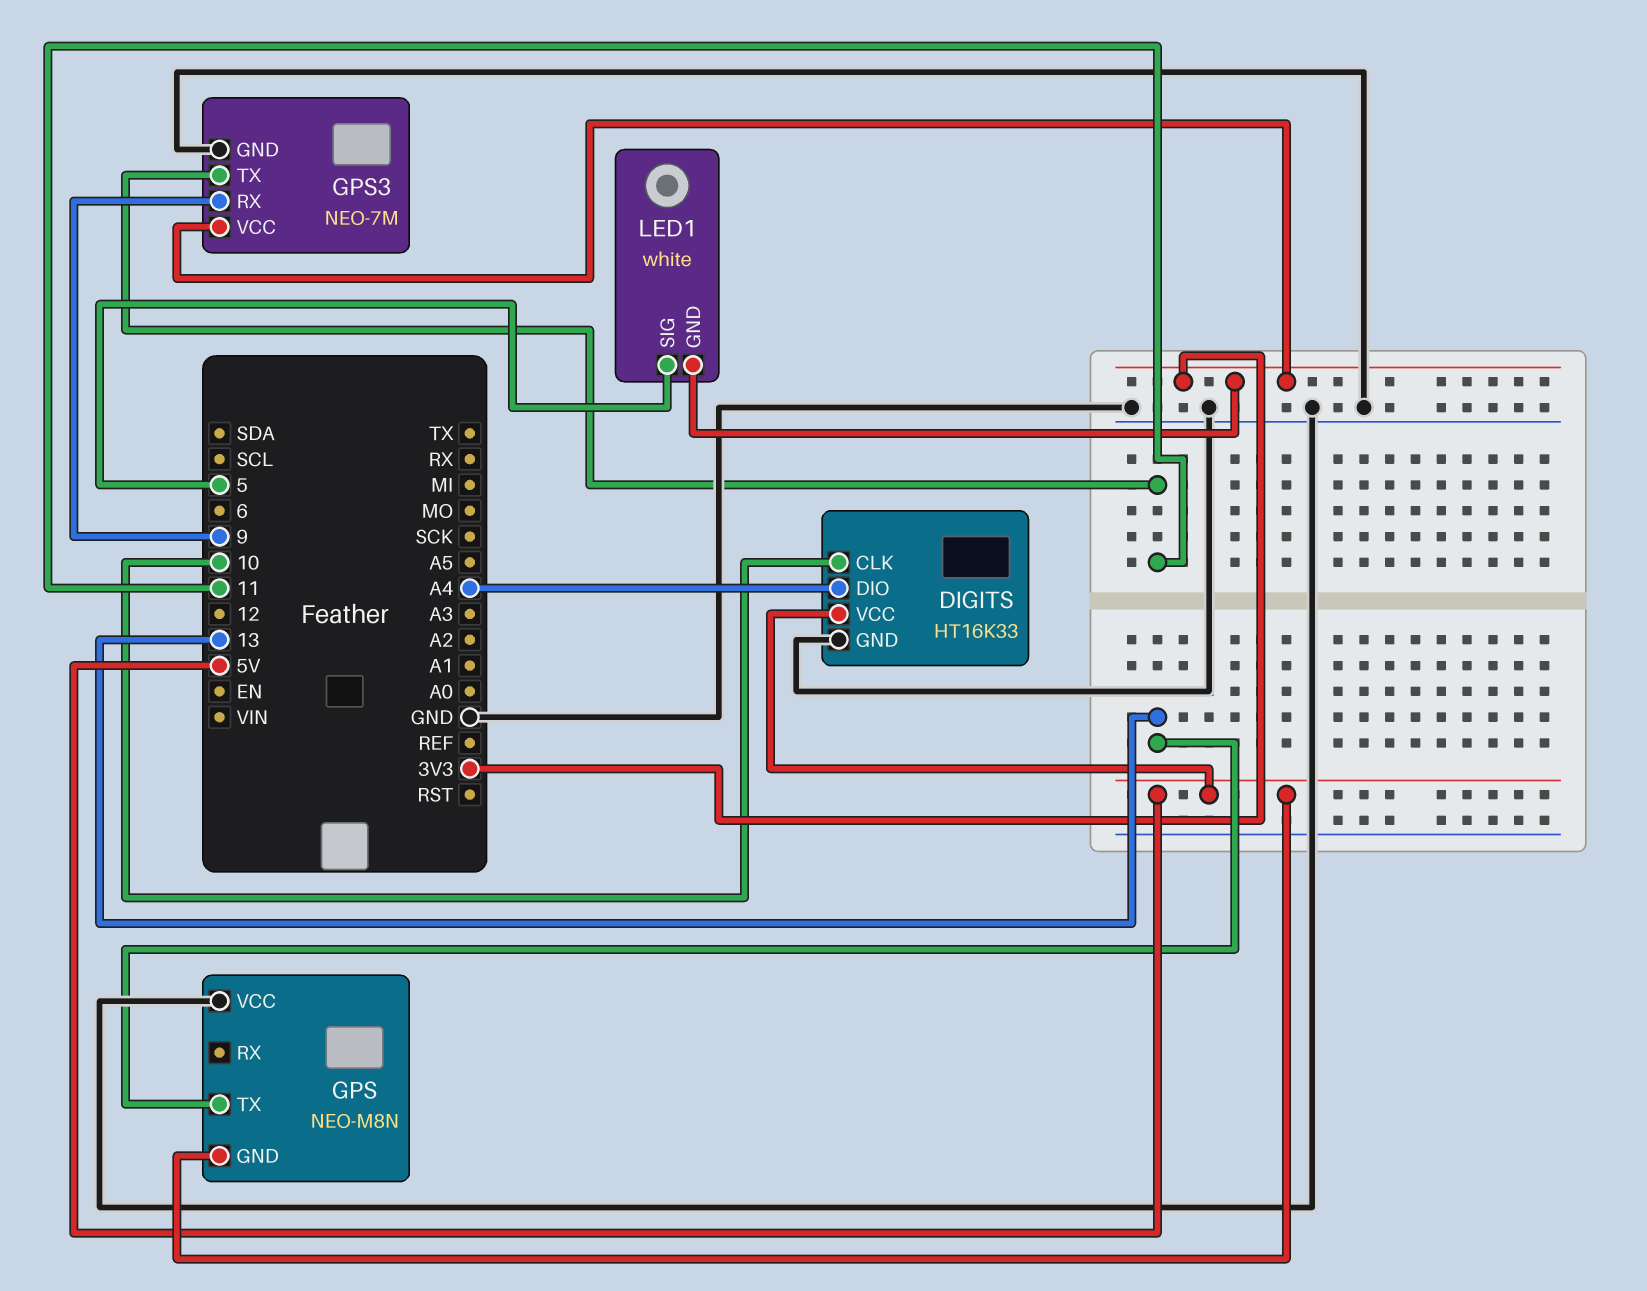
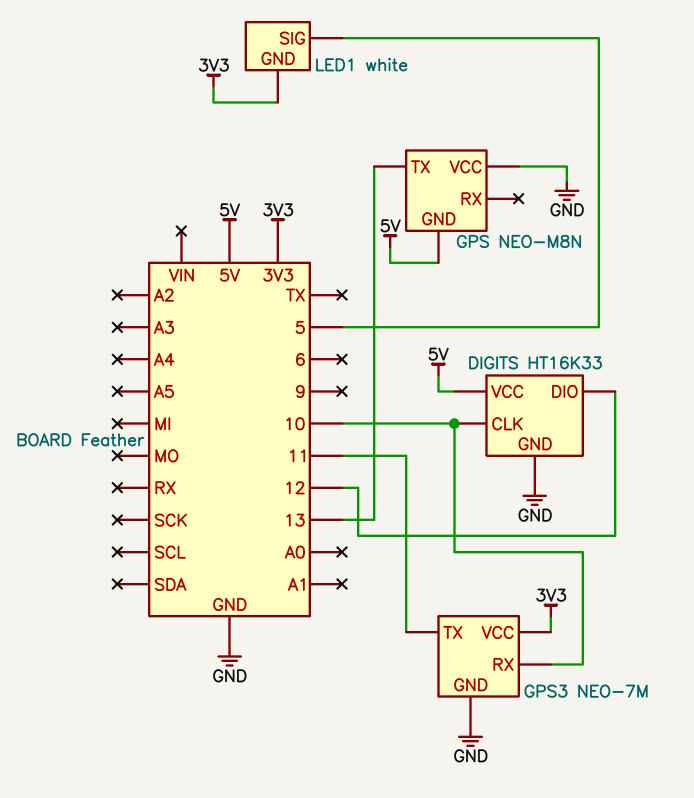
DIGITS pin DIO: A4 -> 12
GPS3 pin RX: 9 -> 10

